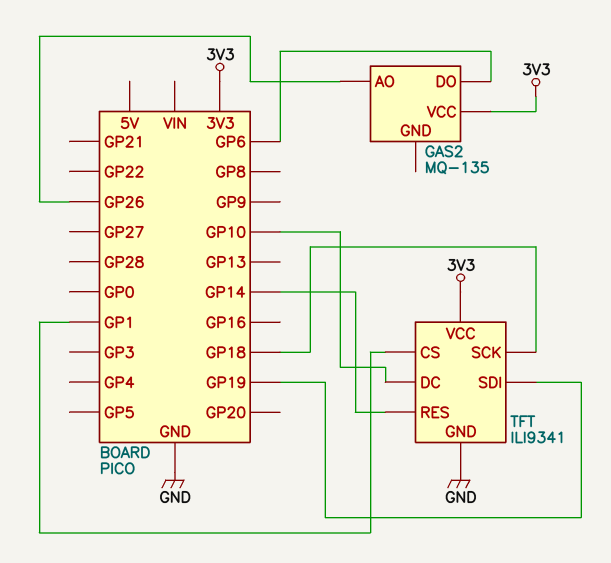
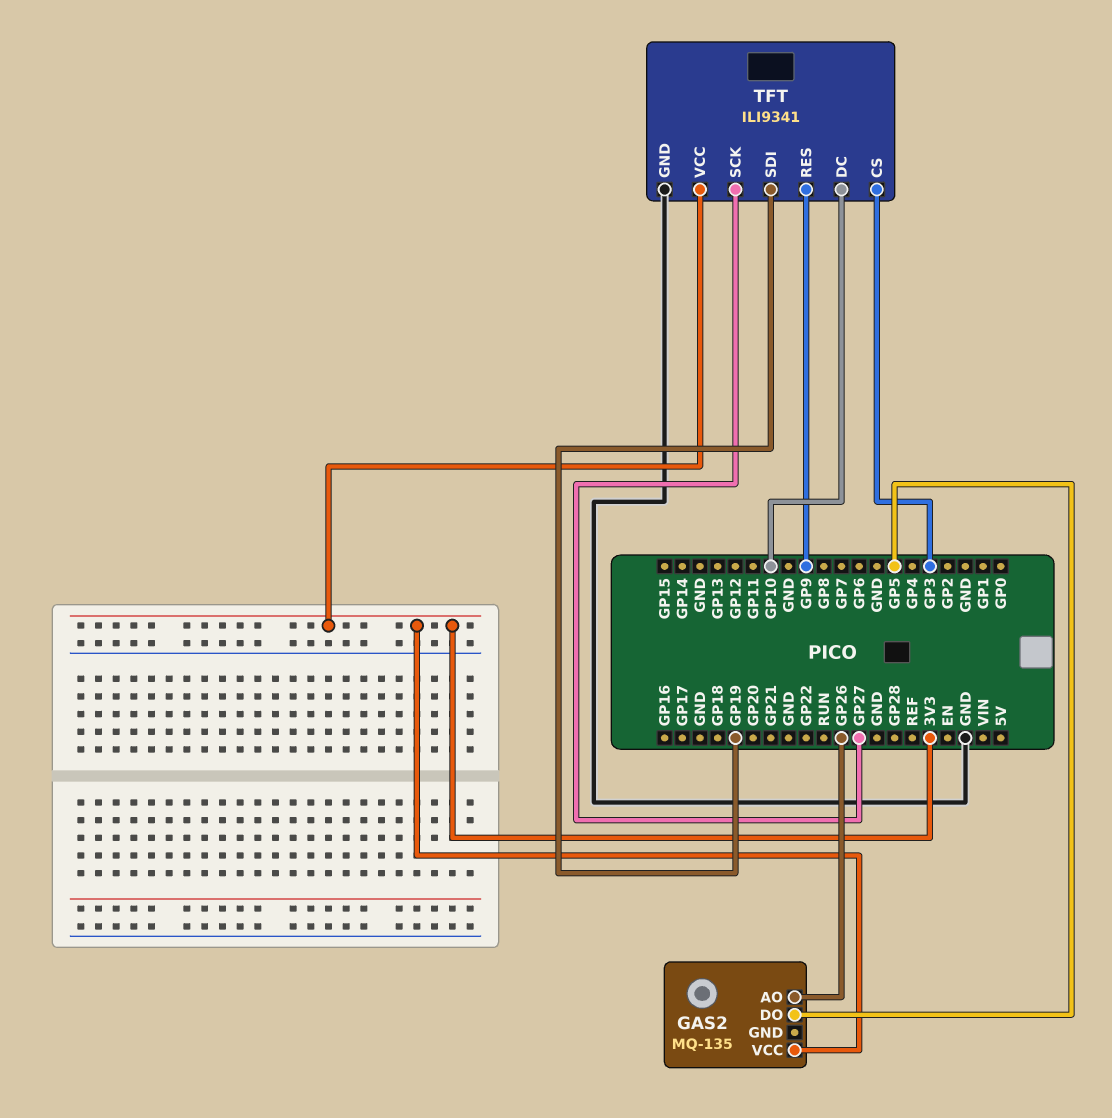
GAS2 pin DO: GP6 -> GP5
TFT pin CS: GP1 -> GP3
TFT pin RES: GP14 -> GP9
TFT pin SCK: GP18 -> GP27

